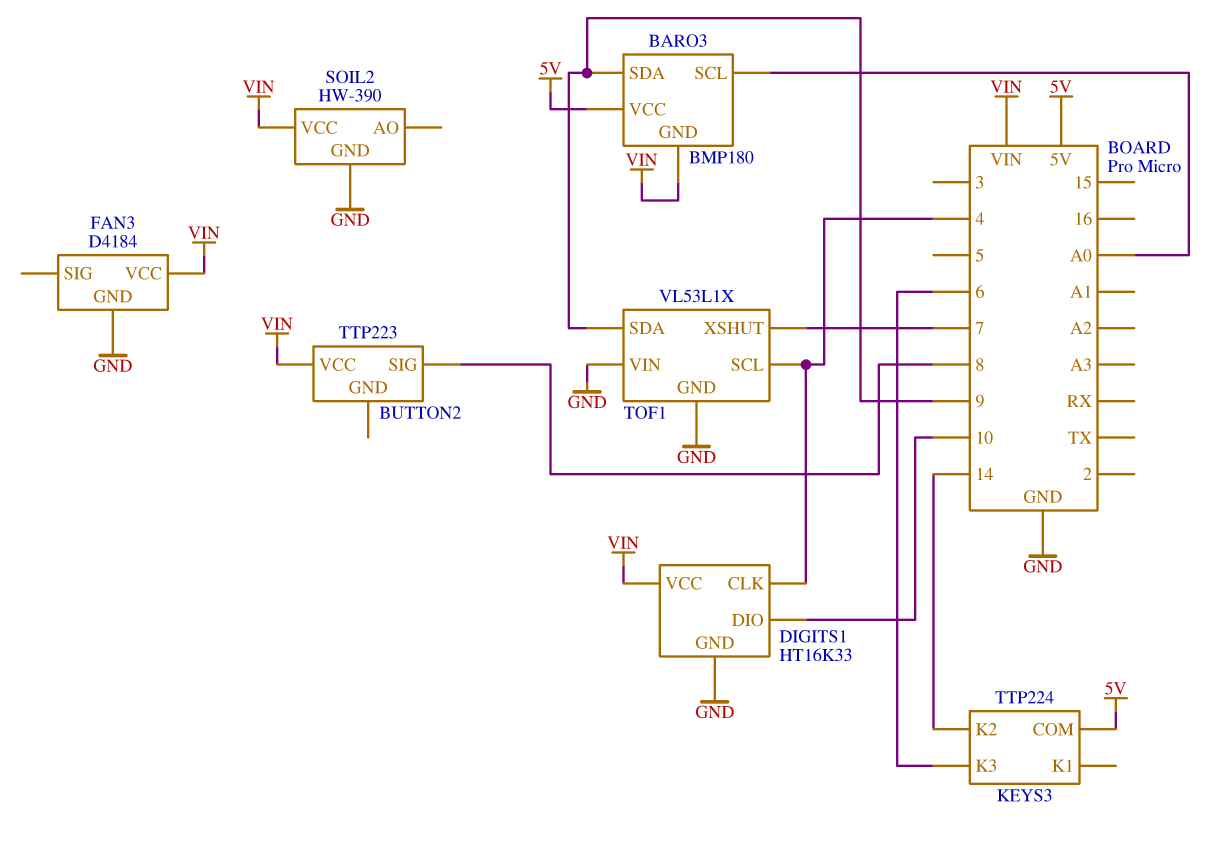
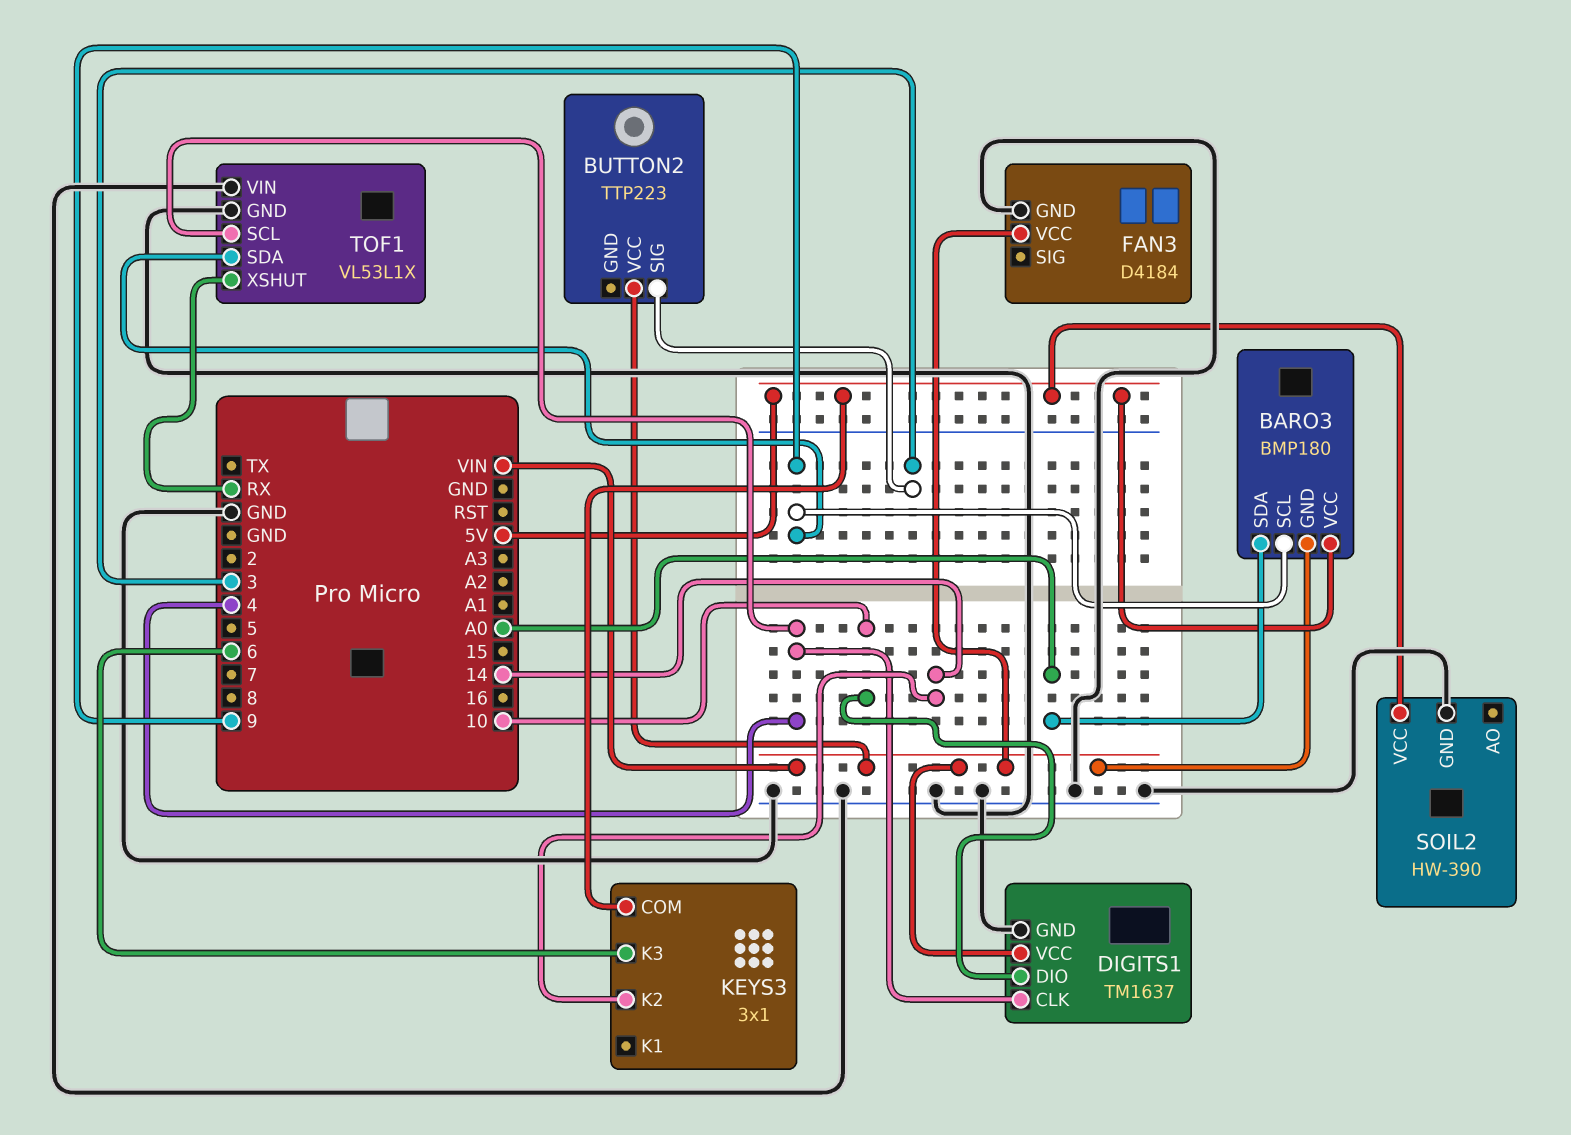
BARO3 pin SCL: A0 -> 9
BARO3 pin SDA: 9 -> A0
BUTTON2 pin SIG: 8 -> 3
DIGITS1: HT16K33 -> TM1637
KEYS3: TTP224 -> 3x1
SOIL2 pin VCC: VIN -> 5V
TOF1 pin XSHUT: 7 -> RX

